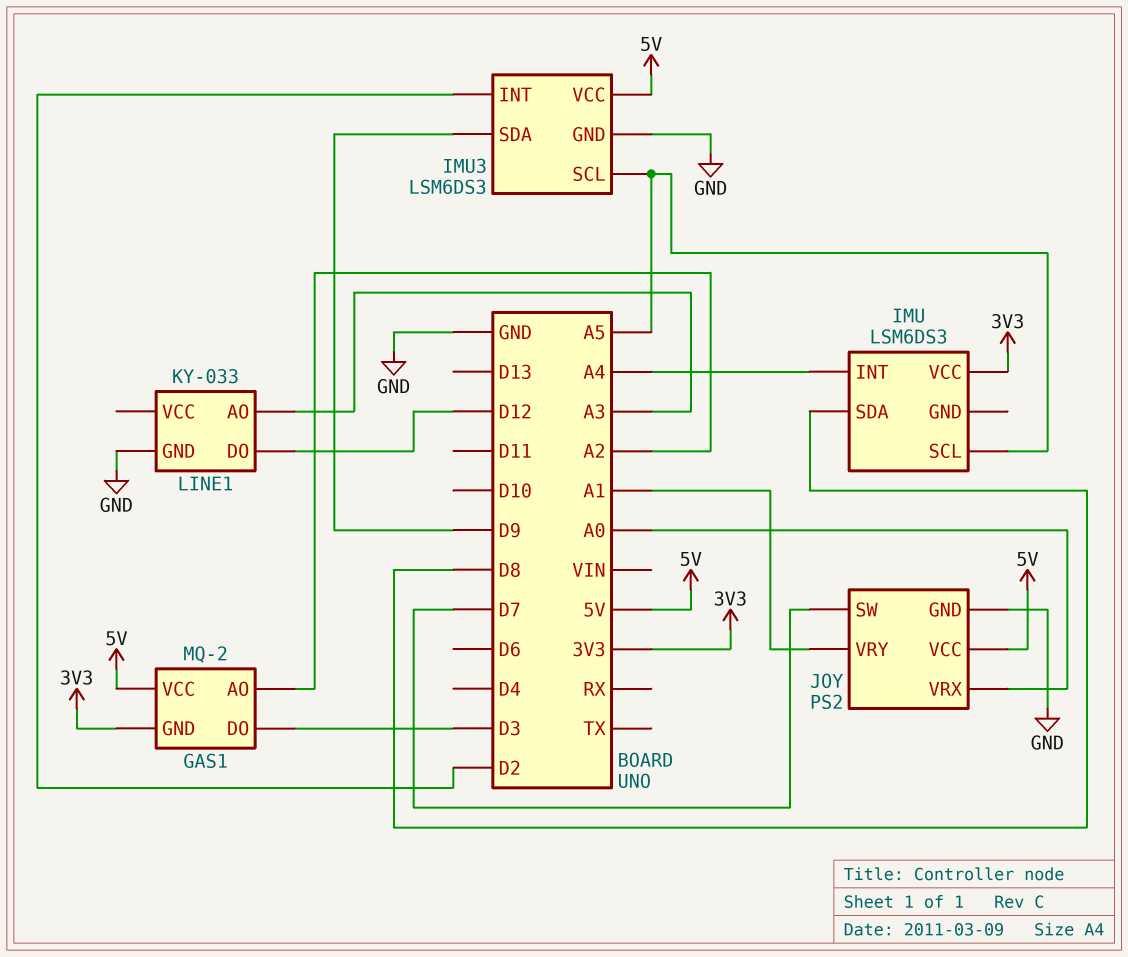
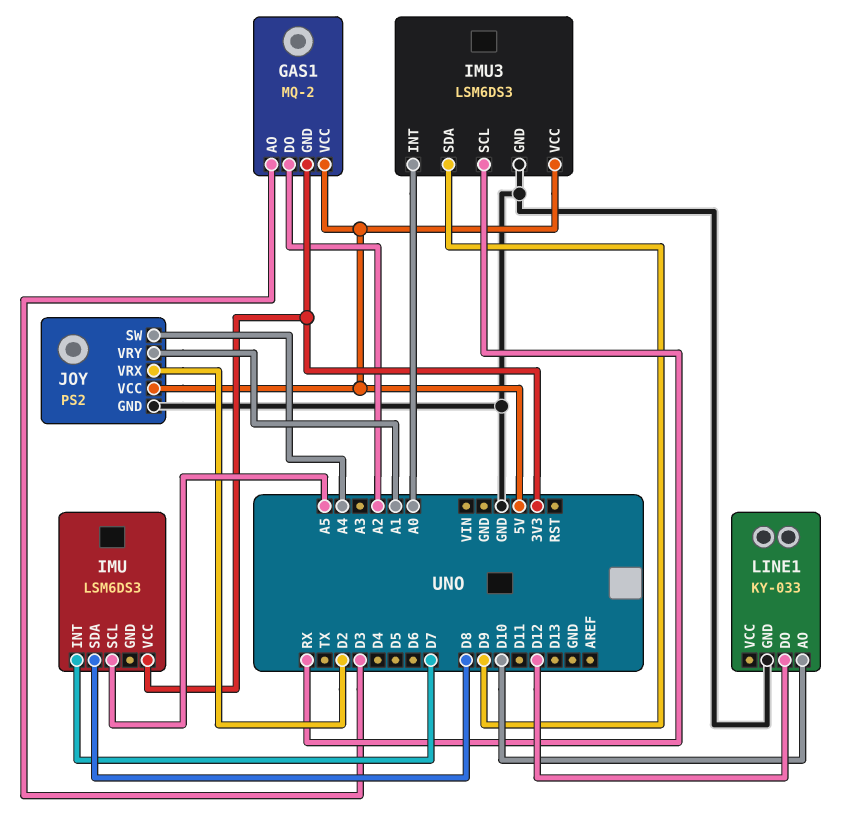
GAS1 pin AO: A2 -> D3
GAS1 pin DO: D3 -> A2
IMU pin INT: A4 -> D7
IMU3 pin INT: D2 -> A0
IMU3 pin SCL: A5 -> RX
JOY pin SW: D7 -> A4
JOY pin VRX: A0 -> D2
LINE1 pin AO: A3 -> D10

